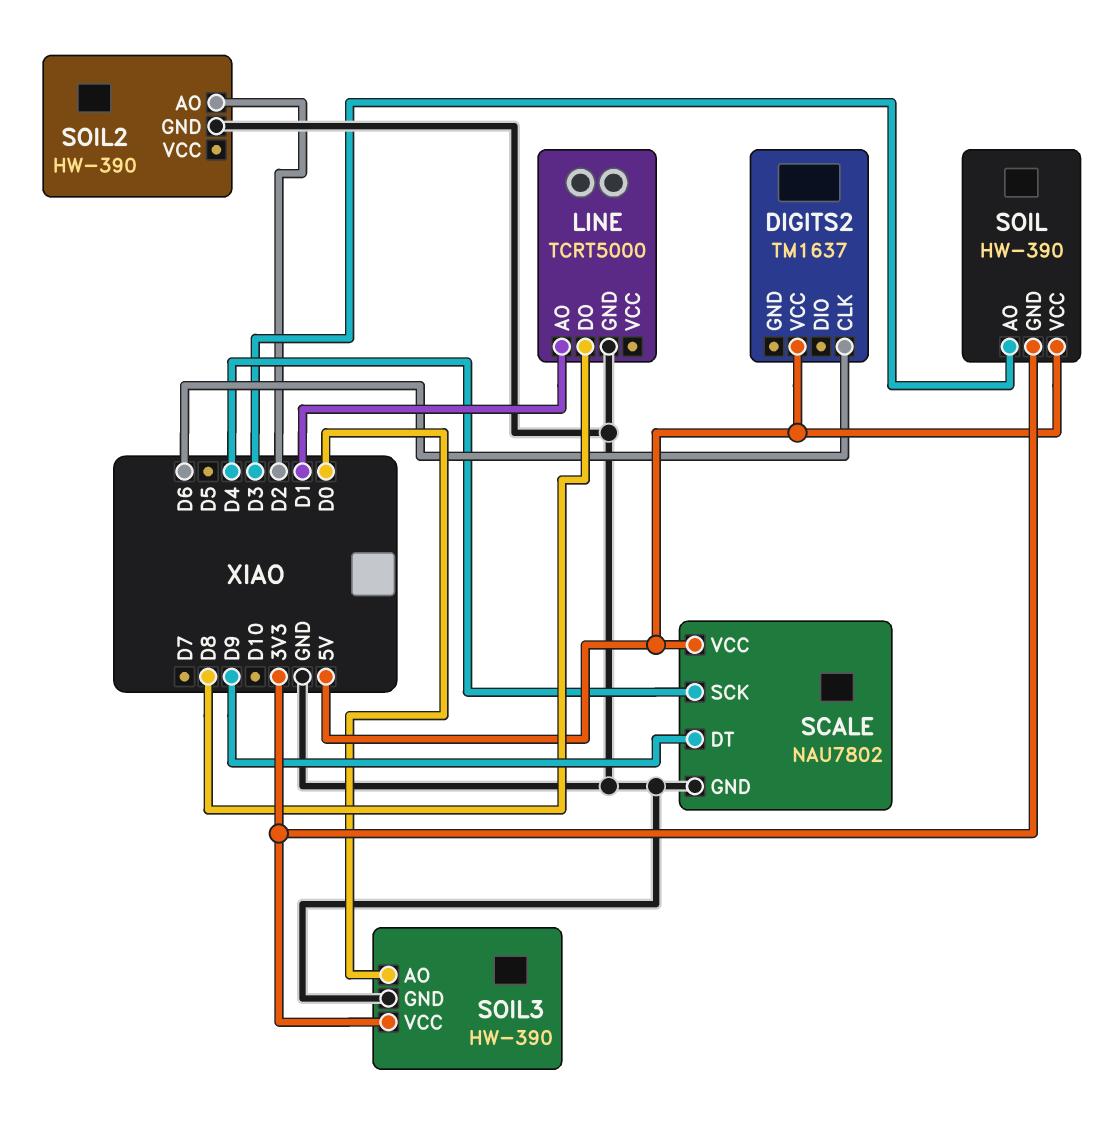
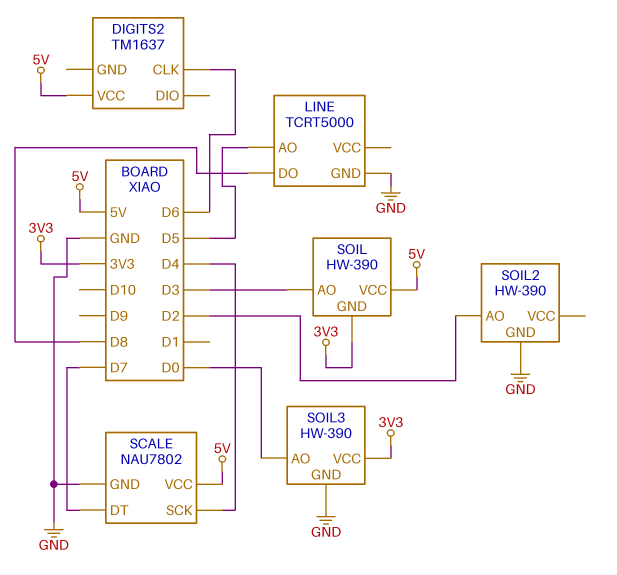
LINE pin AO: D1 -> D5
SCALE pin DT: D9 -> D7

